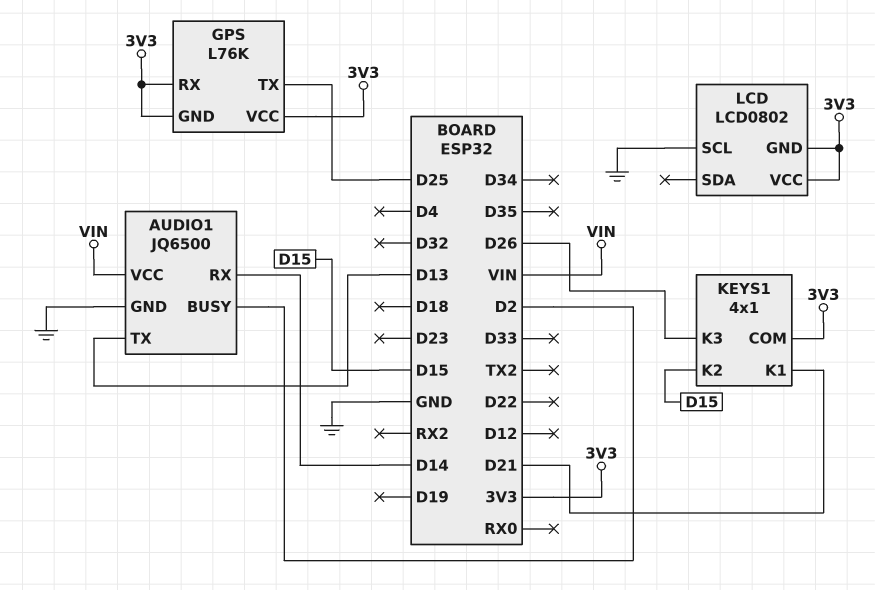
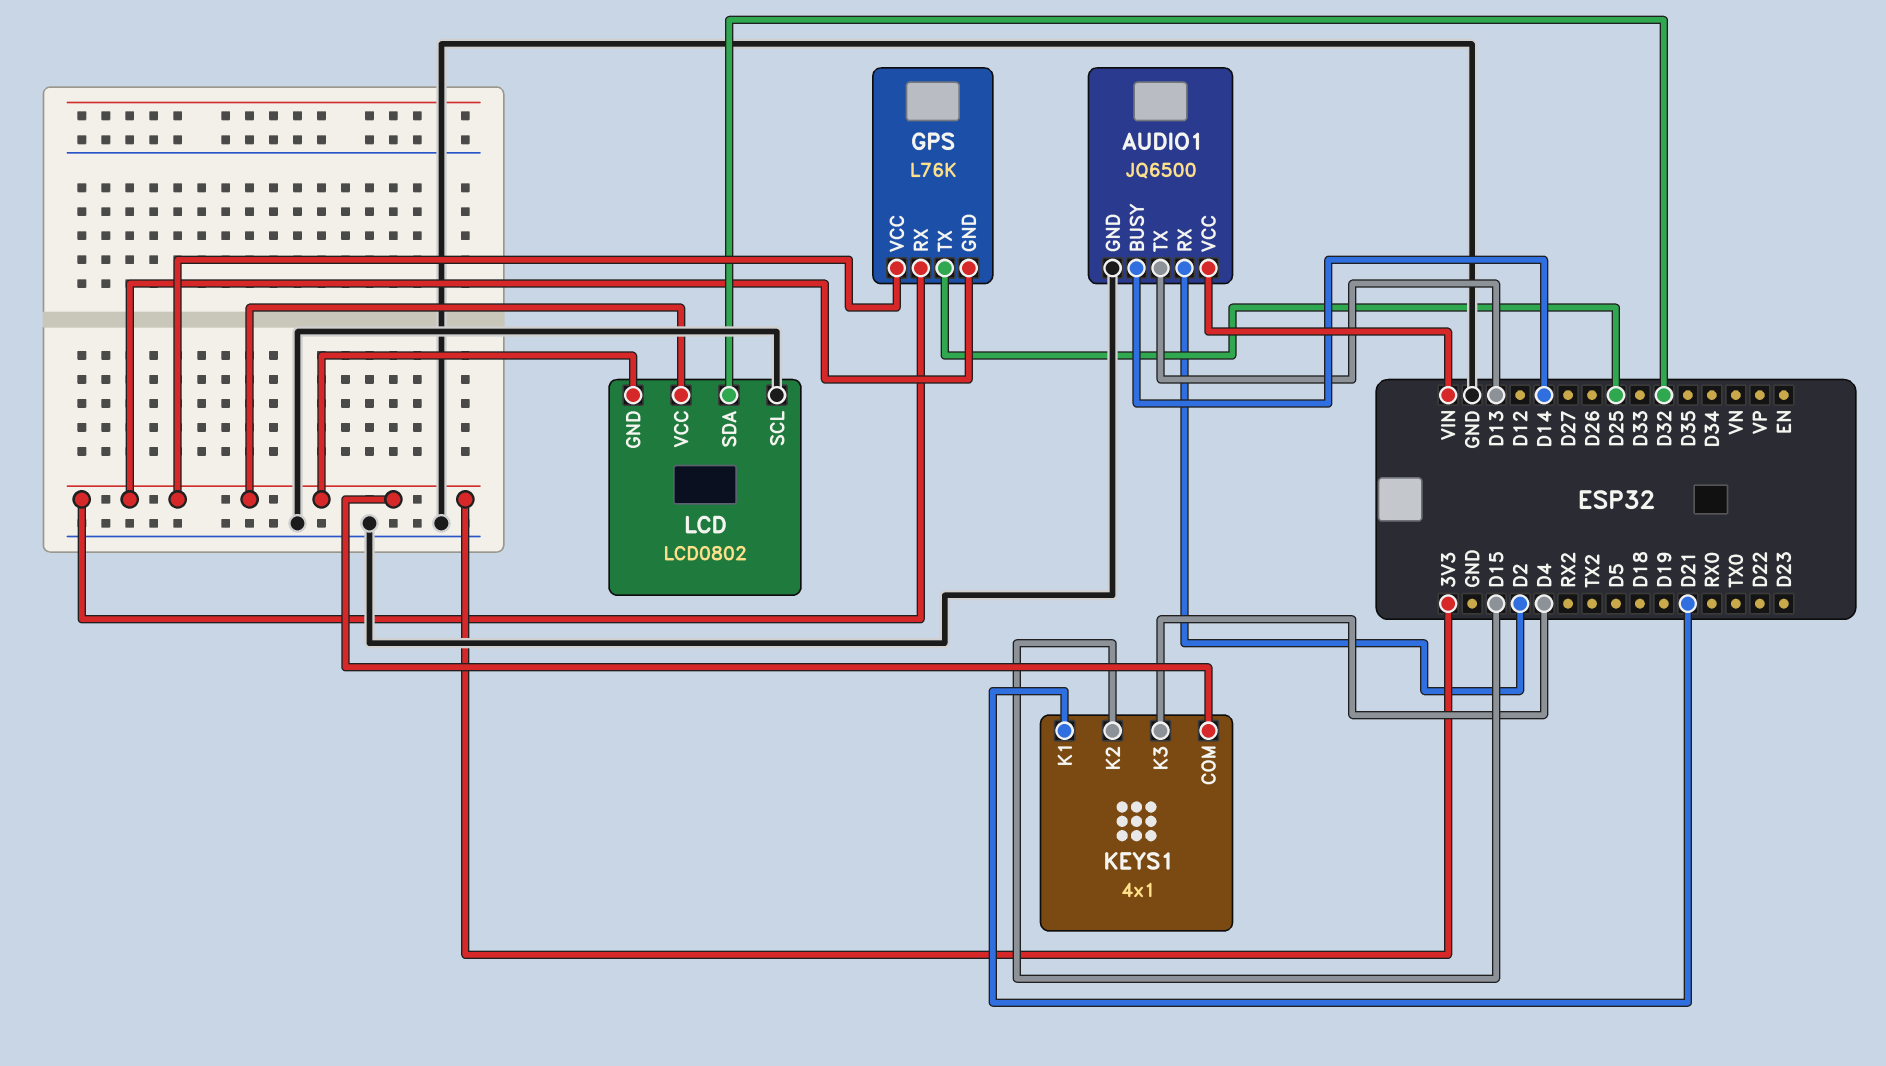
AUDIO1 pin BUSY: D2 -> D14
AUDIO1 pin RX: D14 -> D2
KEYS1 pin K3: D26 -> D4
LCD pin SDA: none -> D32

